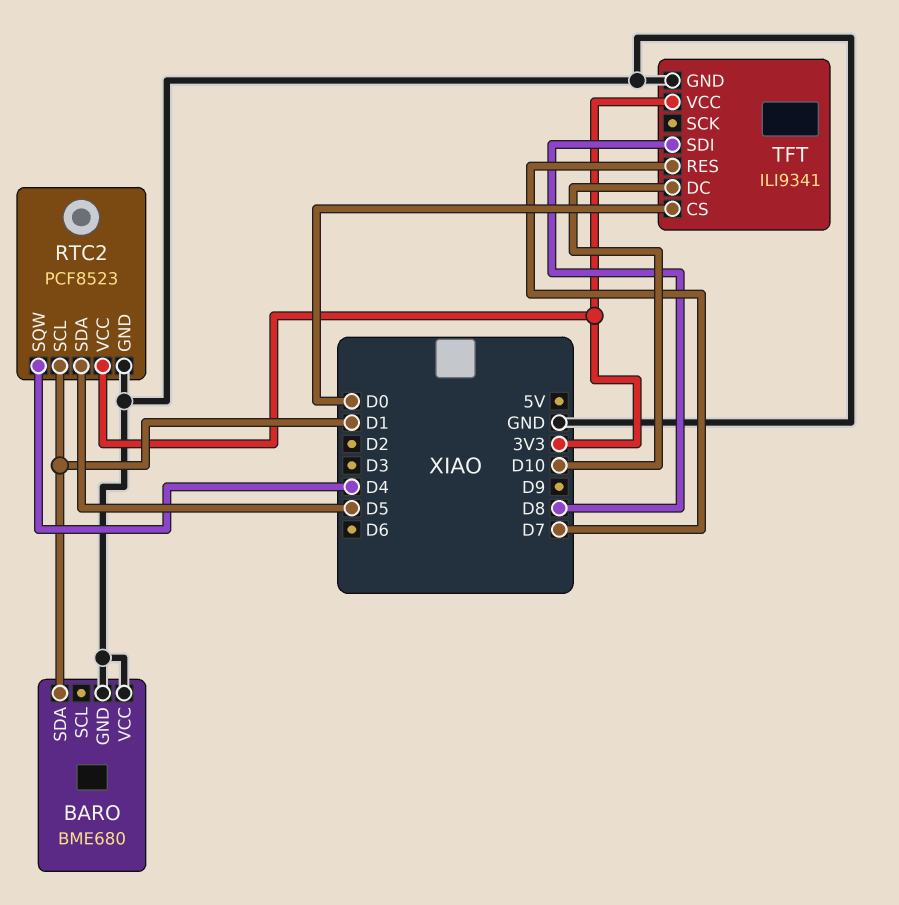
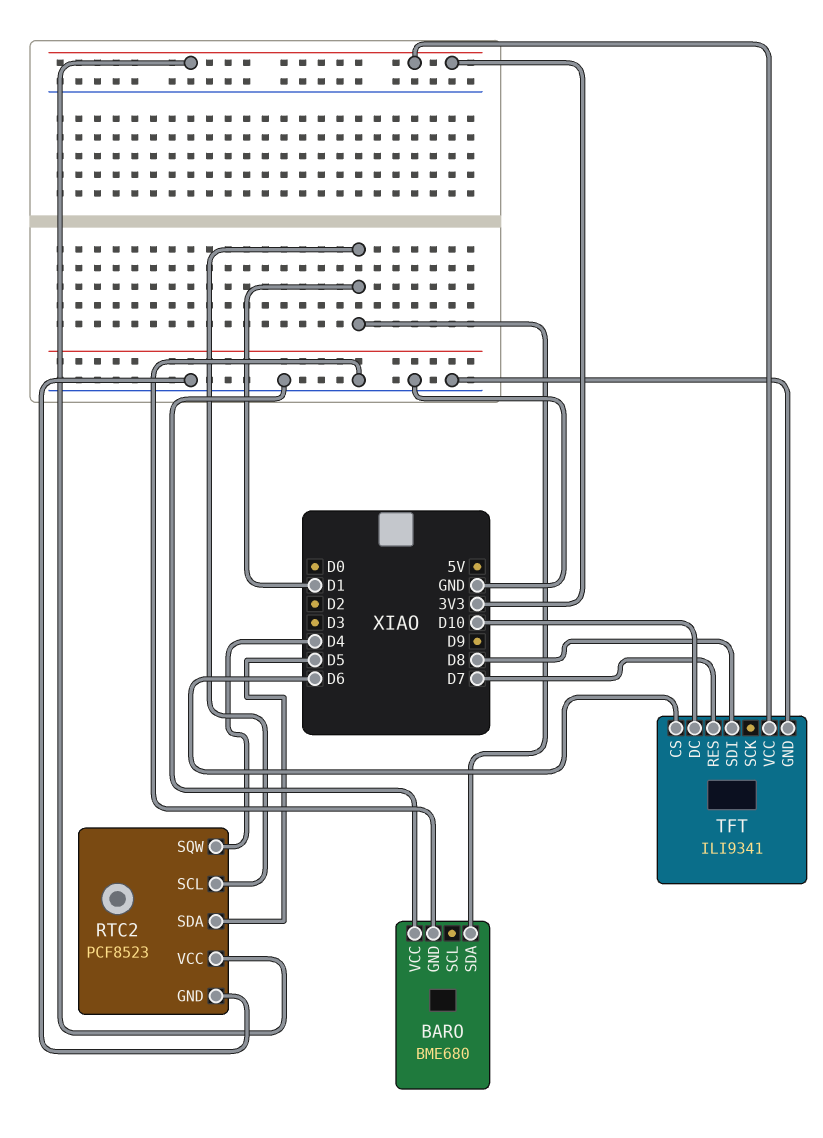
TFT pin CS: D0 -> D6

